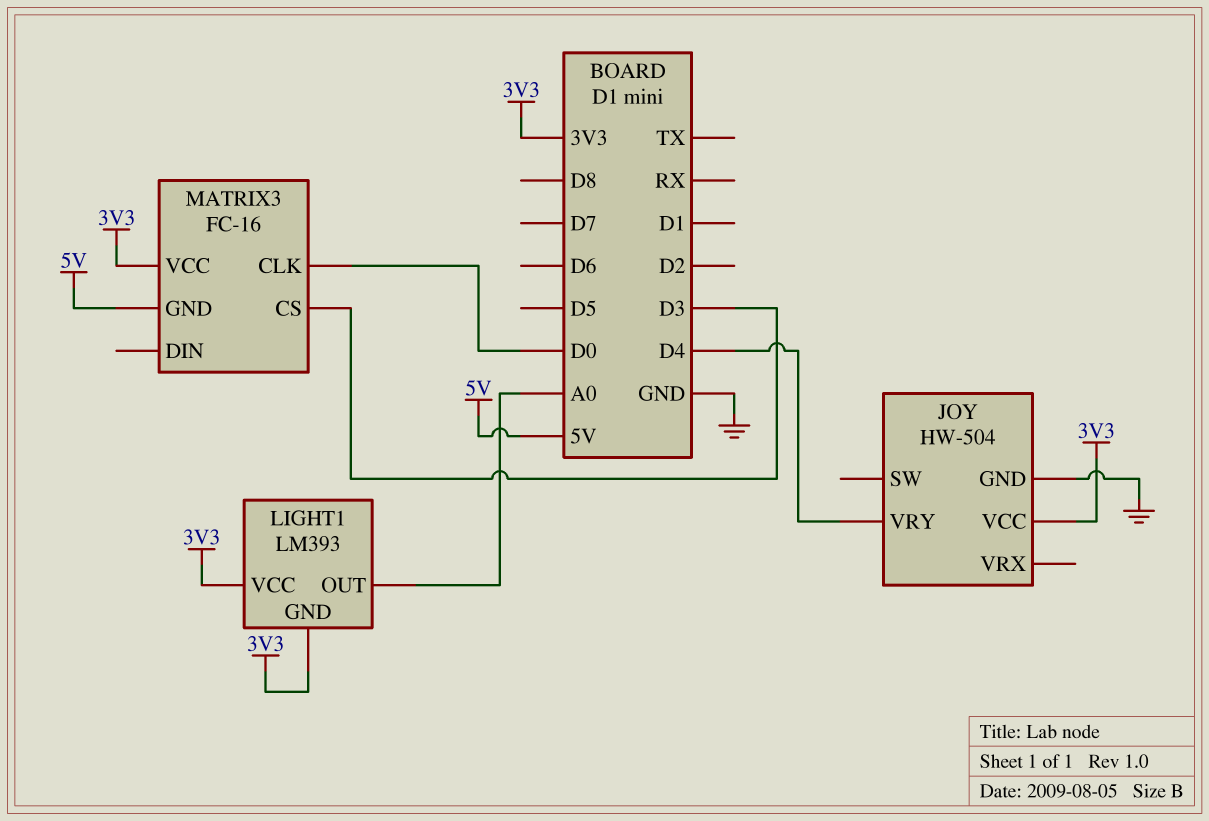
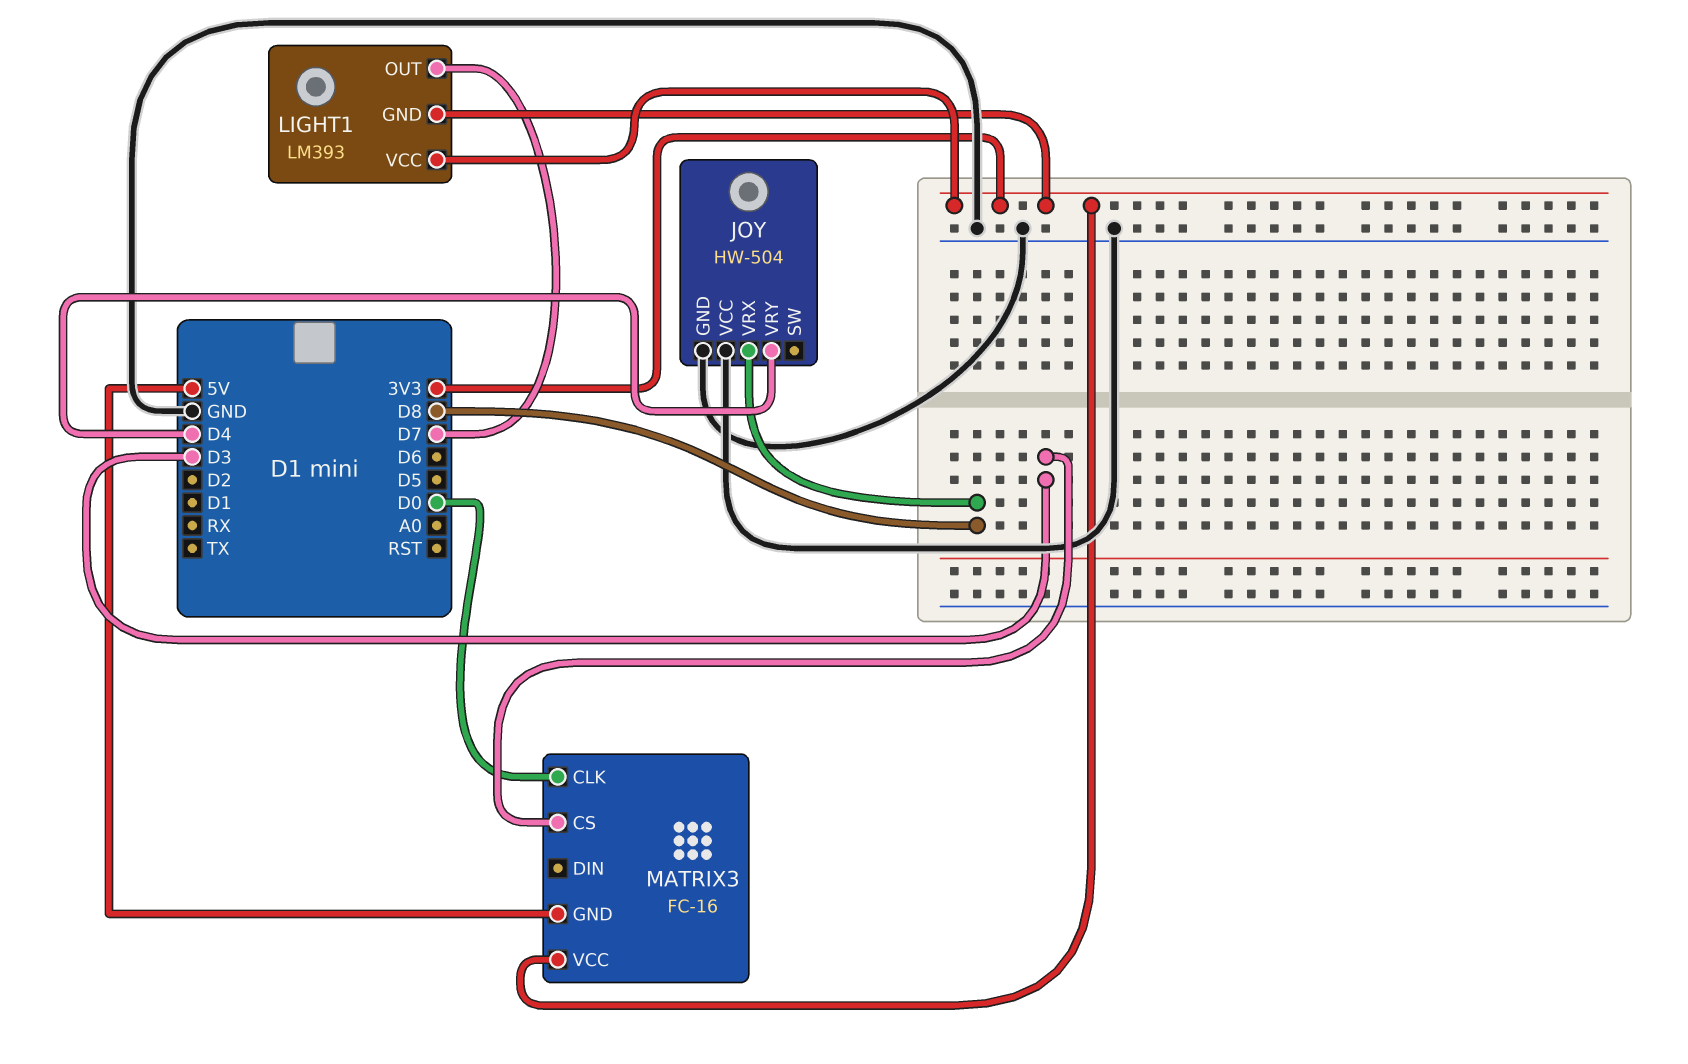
JOY pin VCC: 3V3 -> GND
JOY pin VRX: none -> D8
LIGHT1 pin OUT: A0 -> D7

